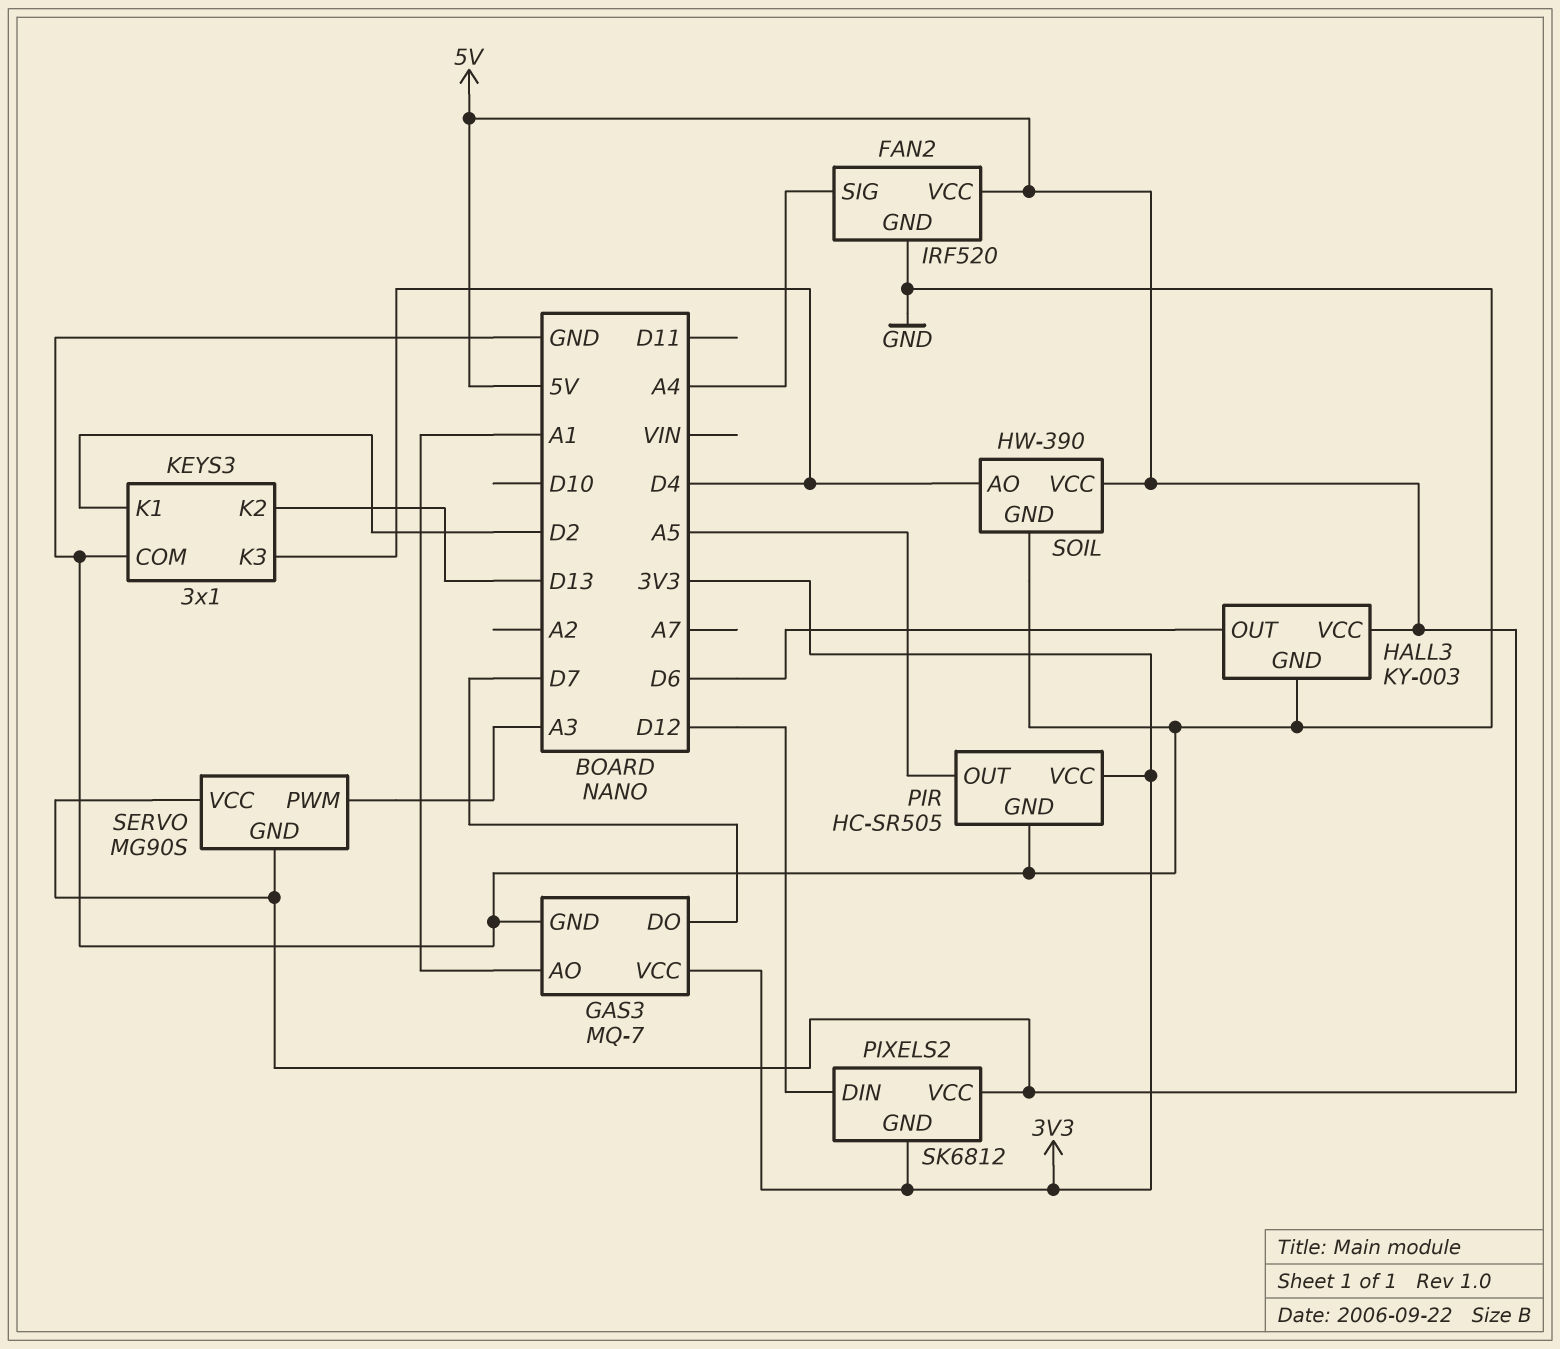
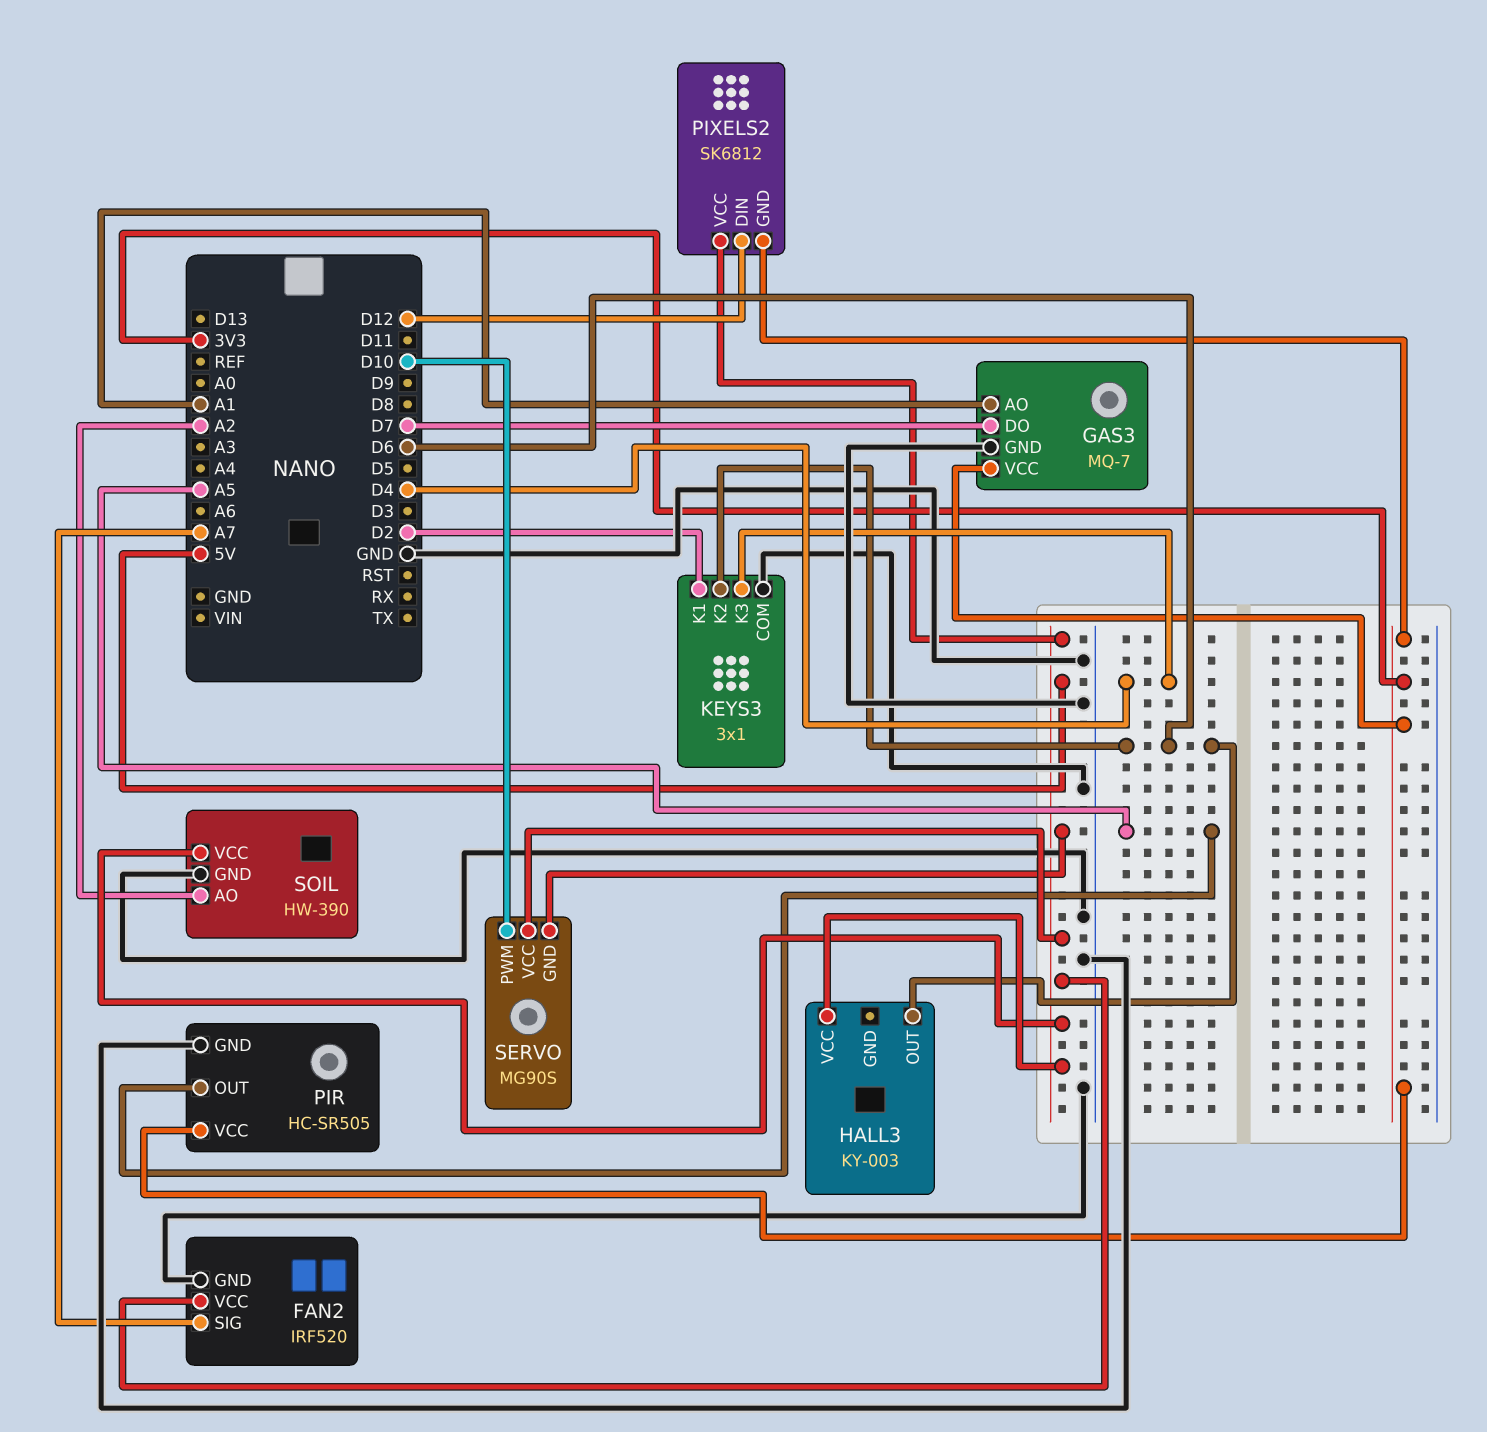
FAN2 pin SIG: A4 -> A7
HALL3 pin GND: GND -> none
KEYS3 pin K2: D13 -> D6
SERVO pin PWM: A3 -> D10
SOIL pin AO: D4 -> A2

